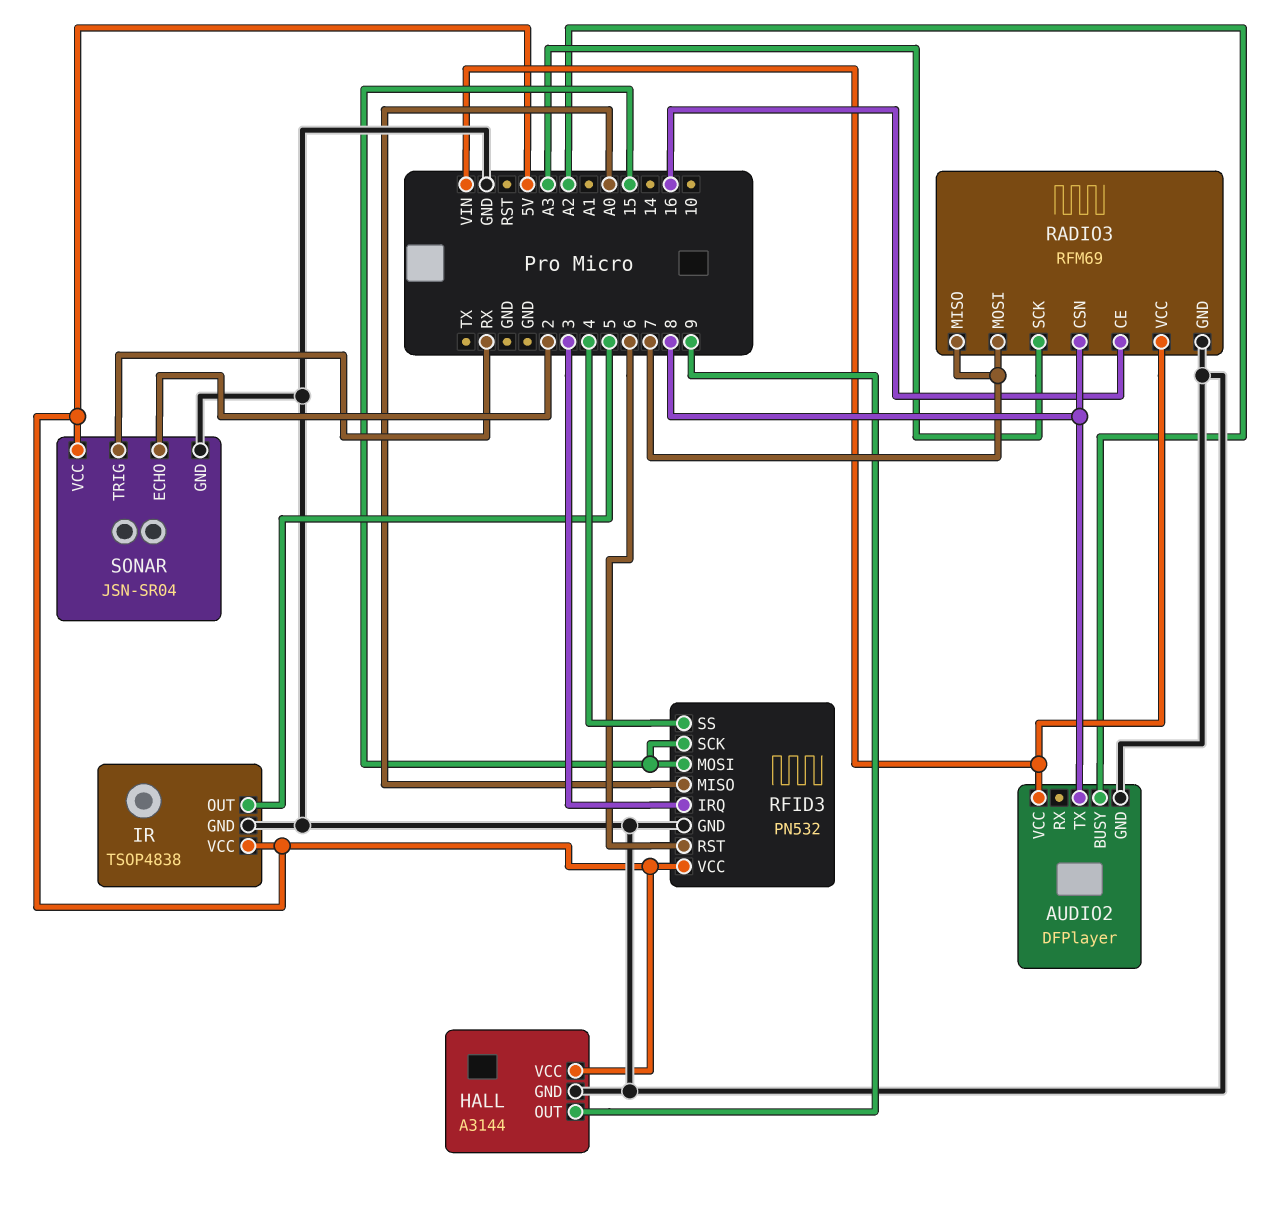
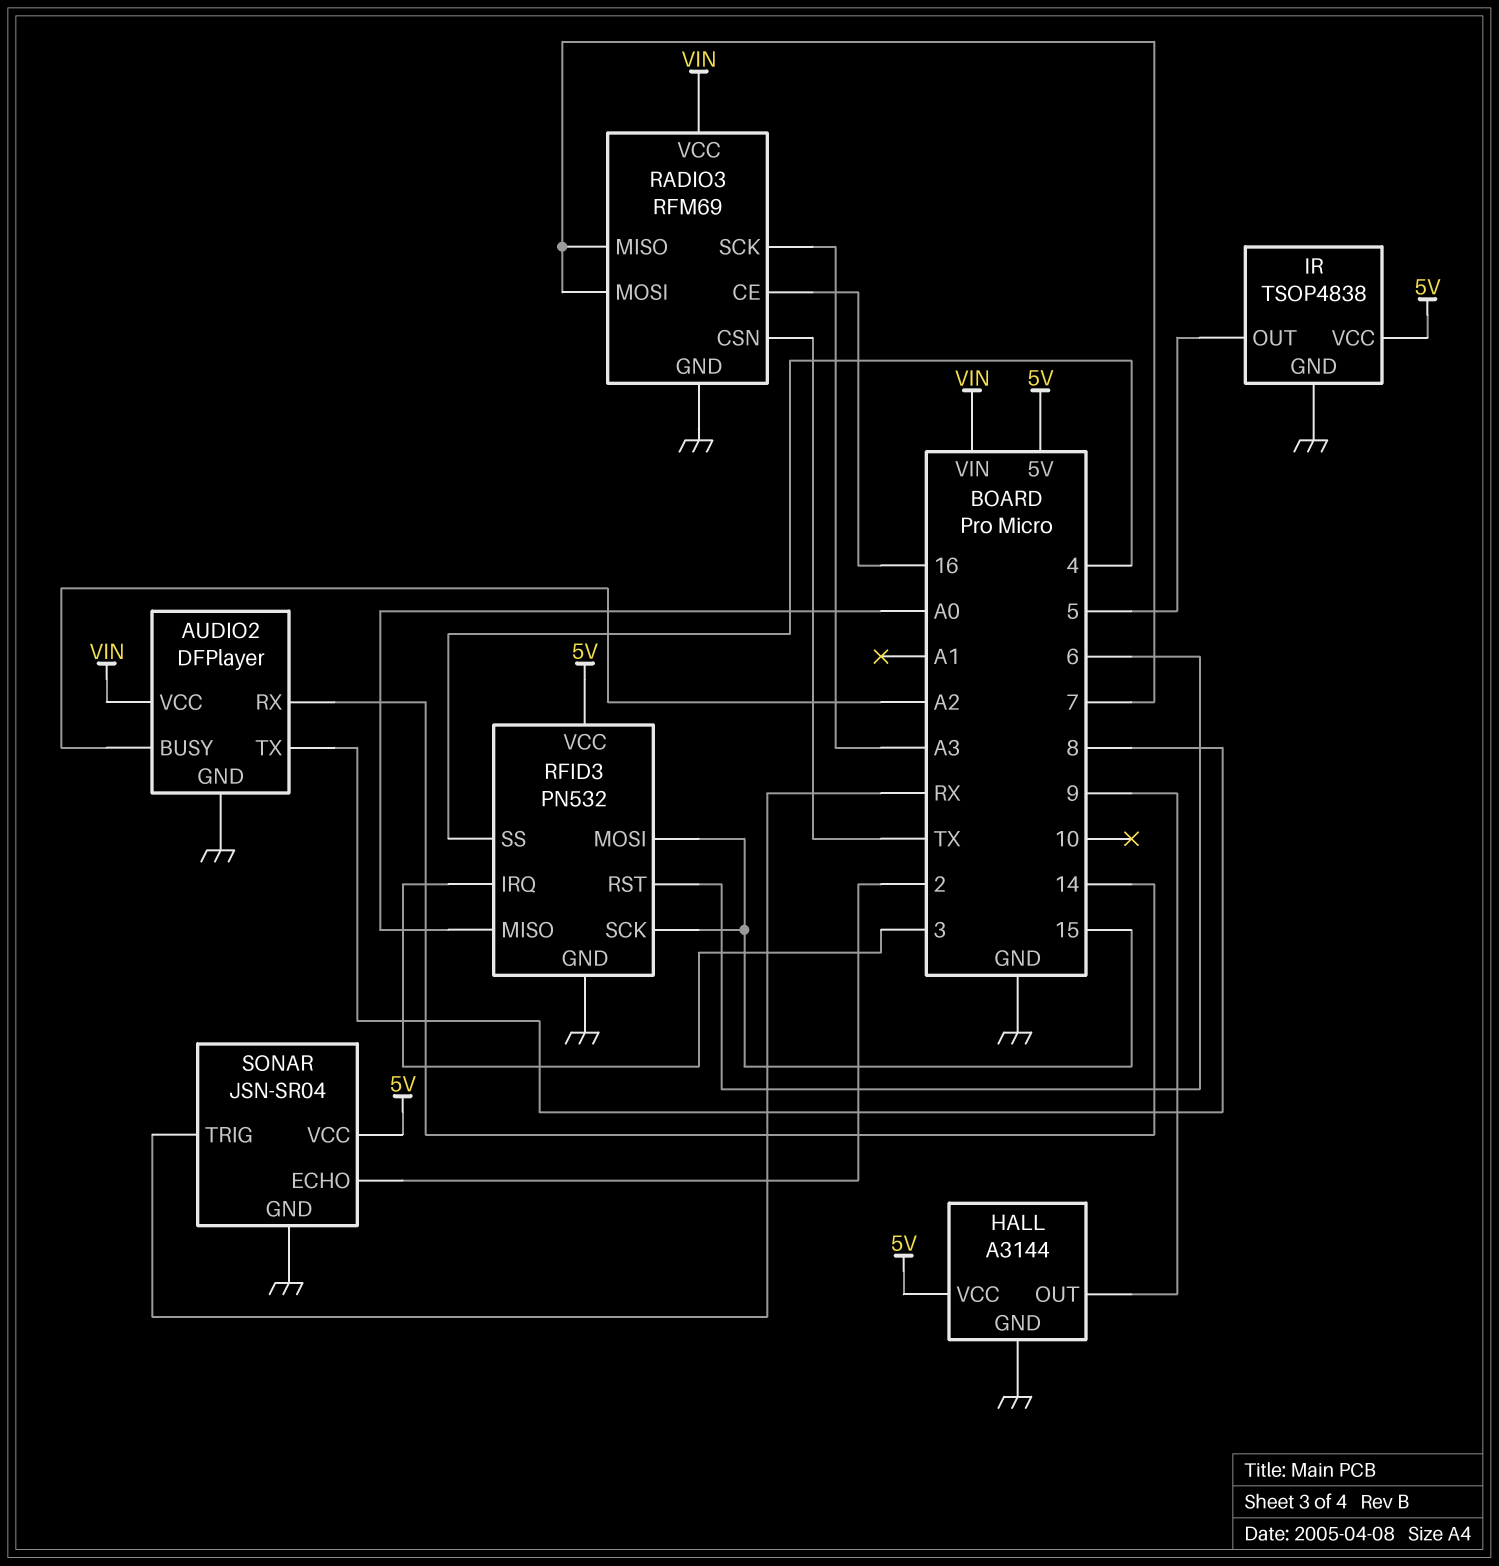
AUDIO2 pin RX: none -> 14
RADIO3 pin CSN: 8 -> TX

